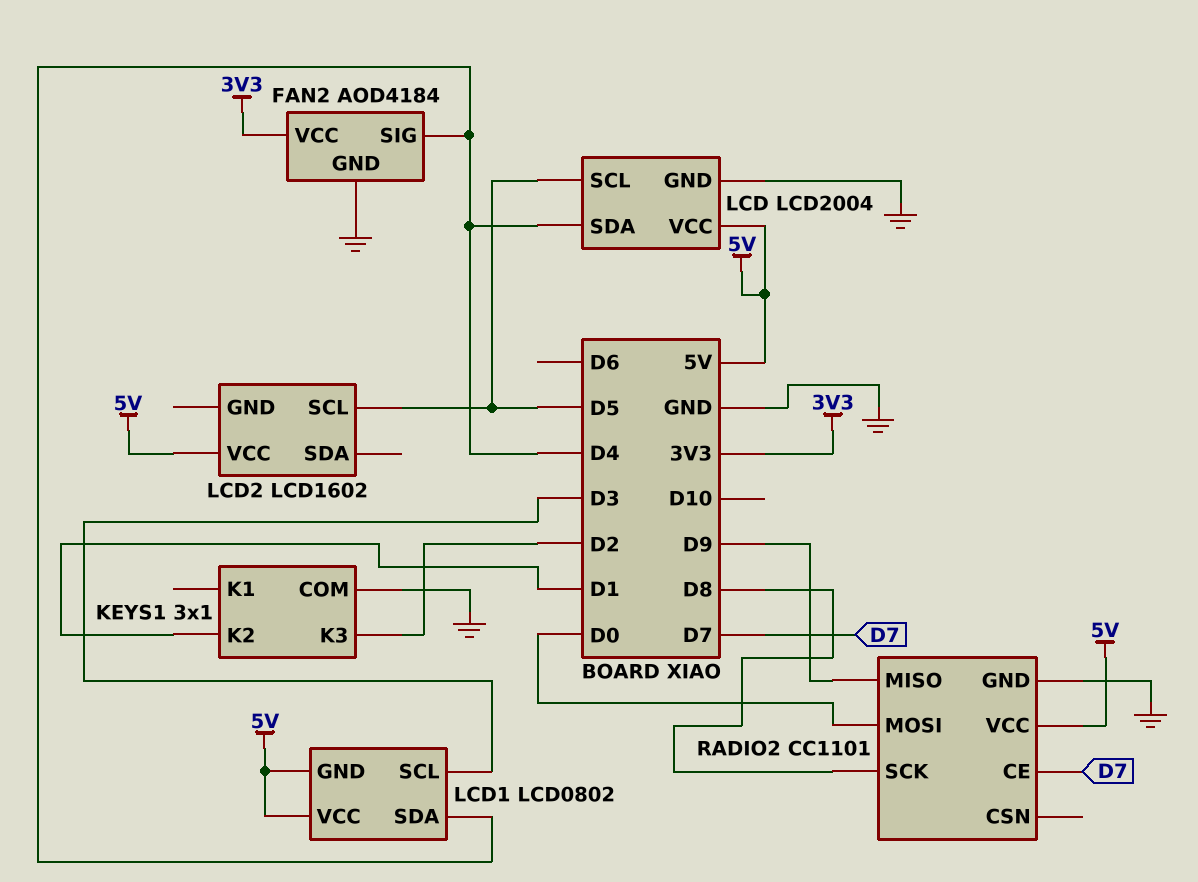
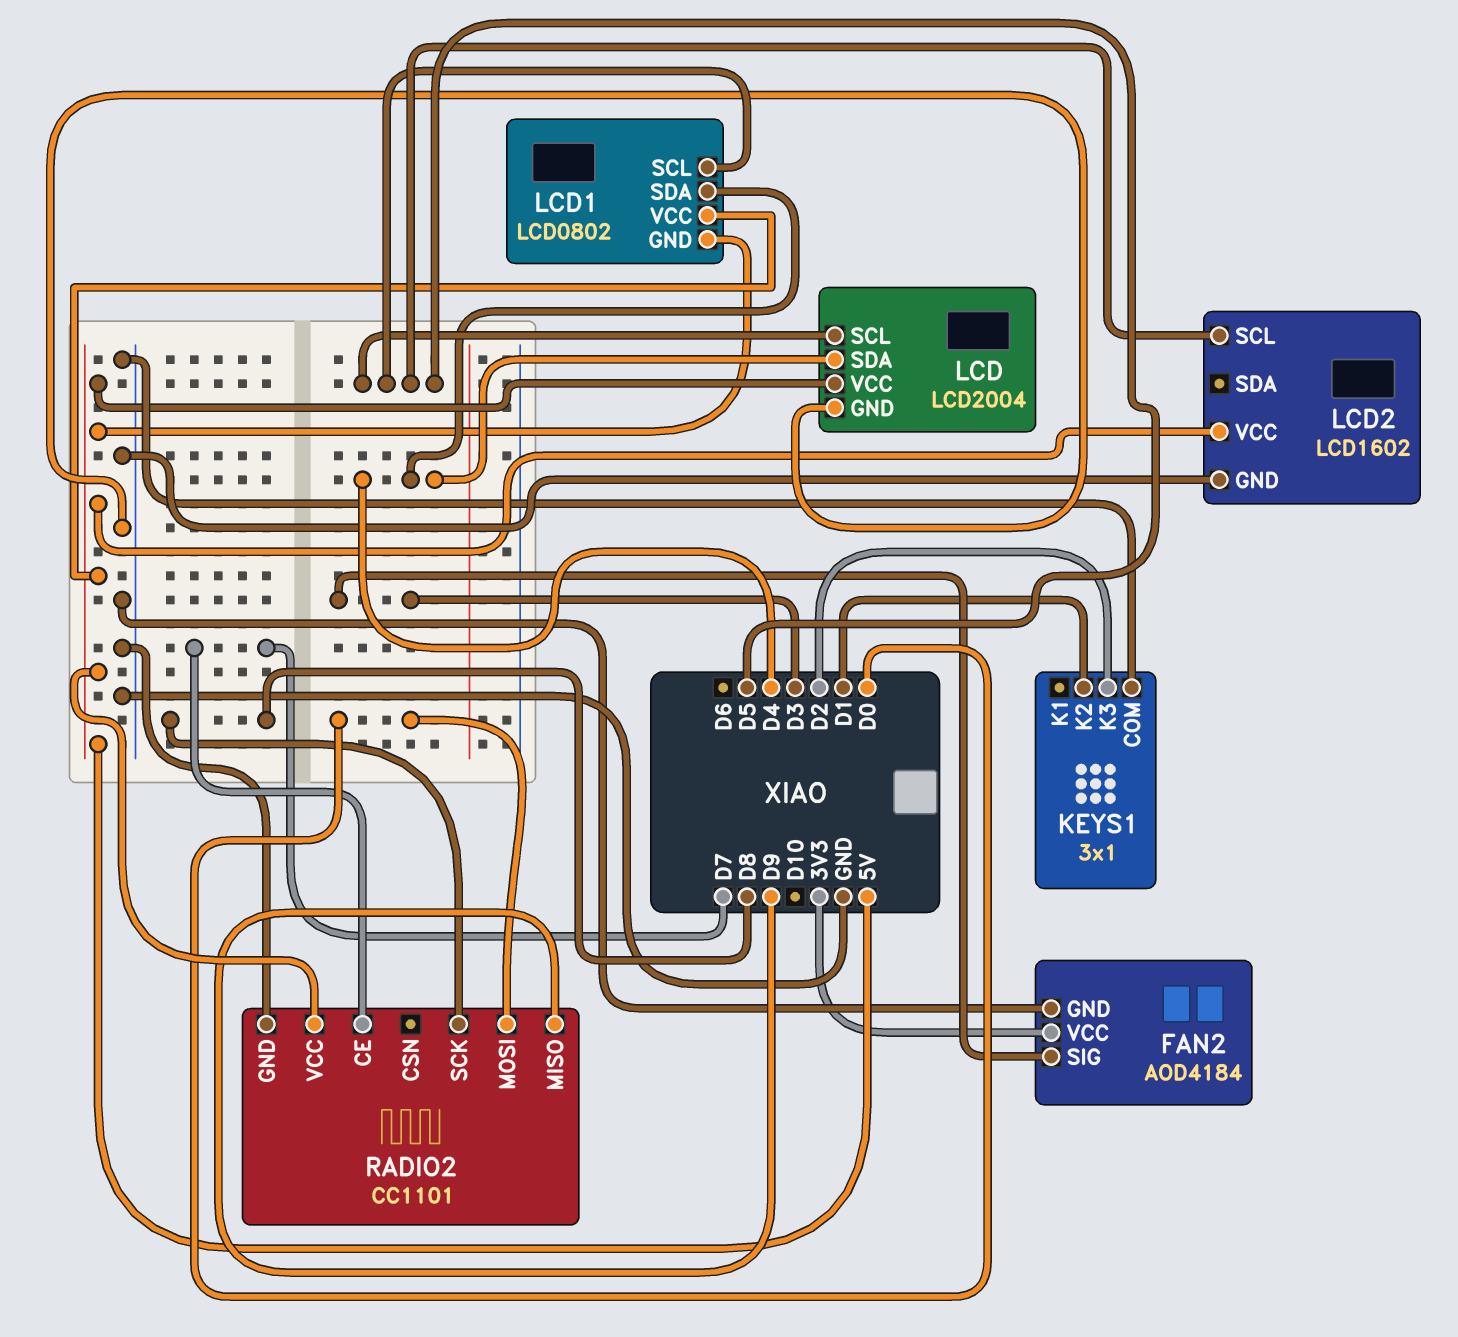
FAN2 pin SIG: D4 -> D3
LCD1 pin SCL: D3 -> D5
LCD2 pin GND: none -> GND

